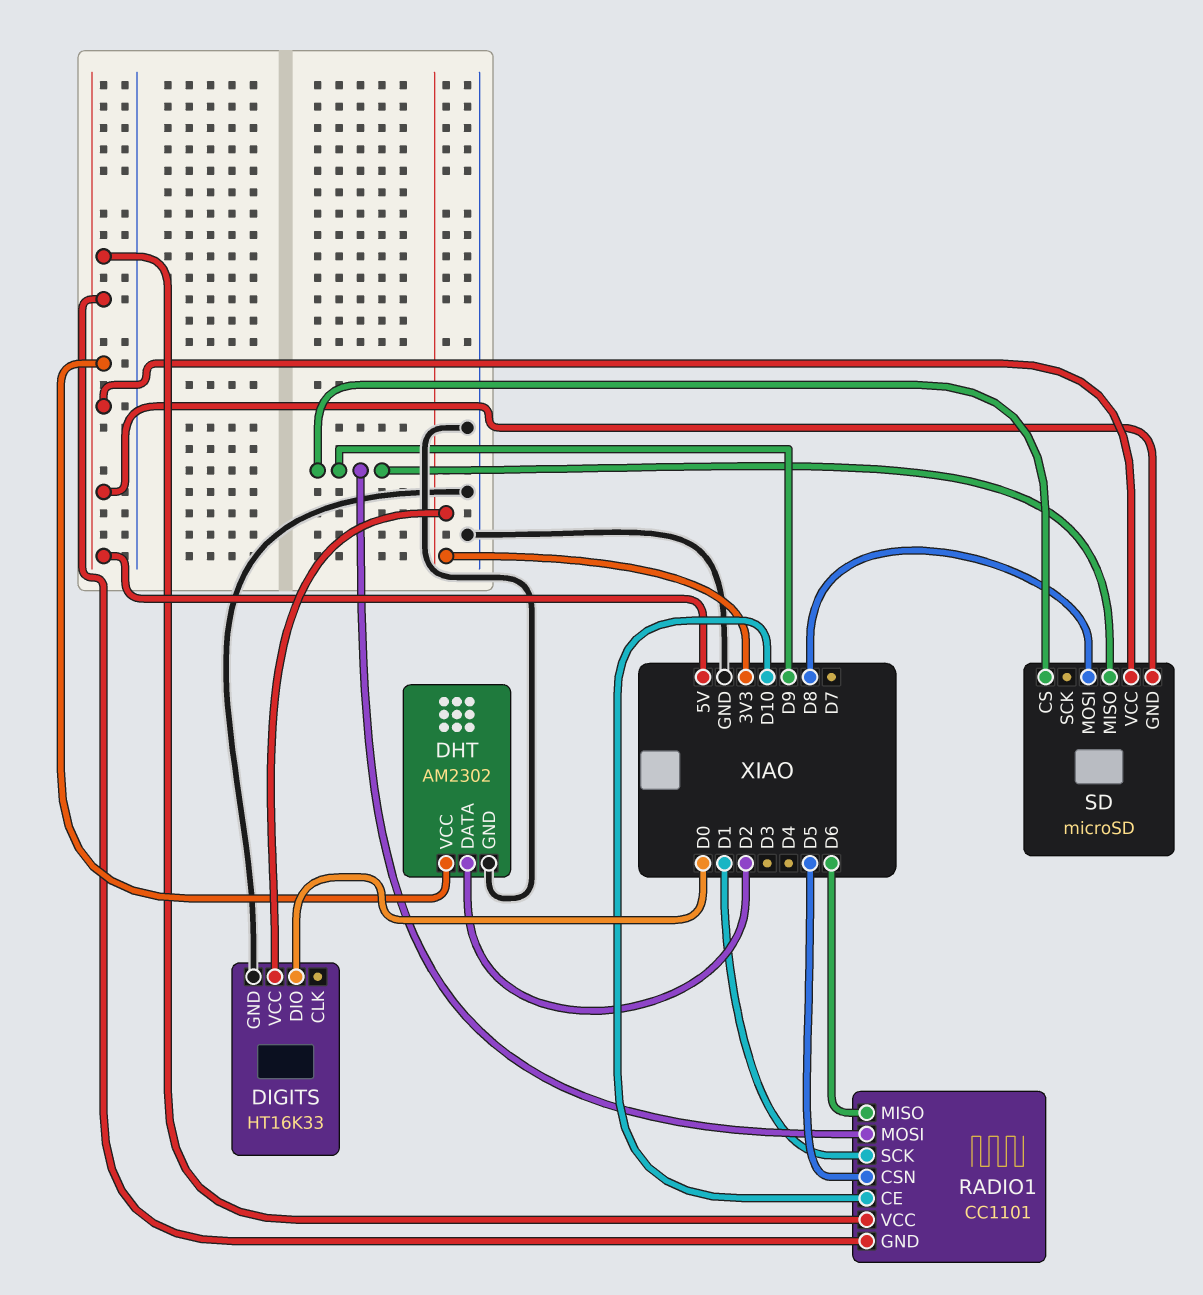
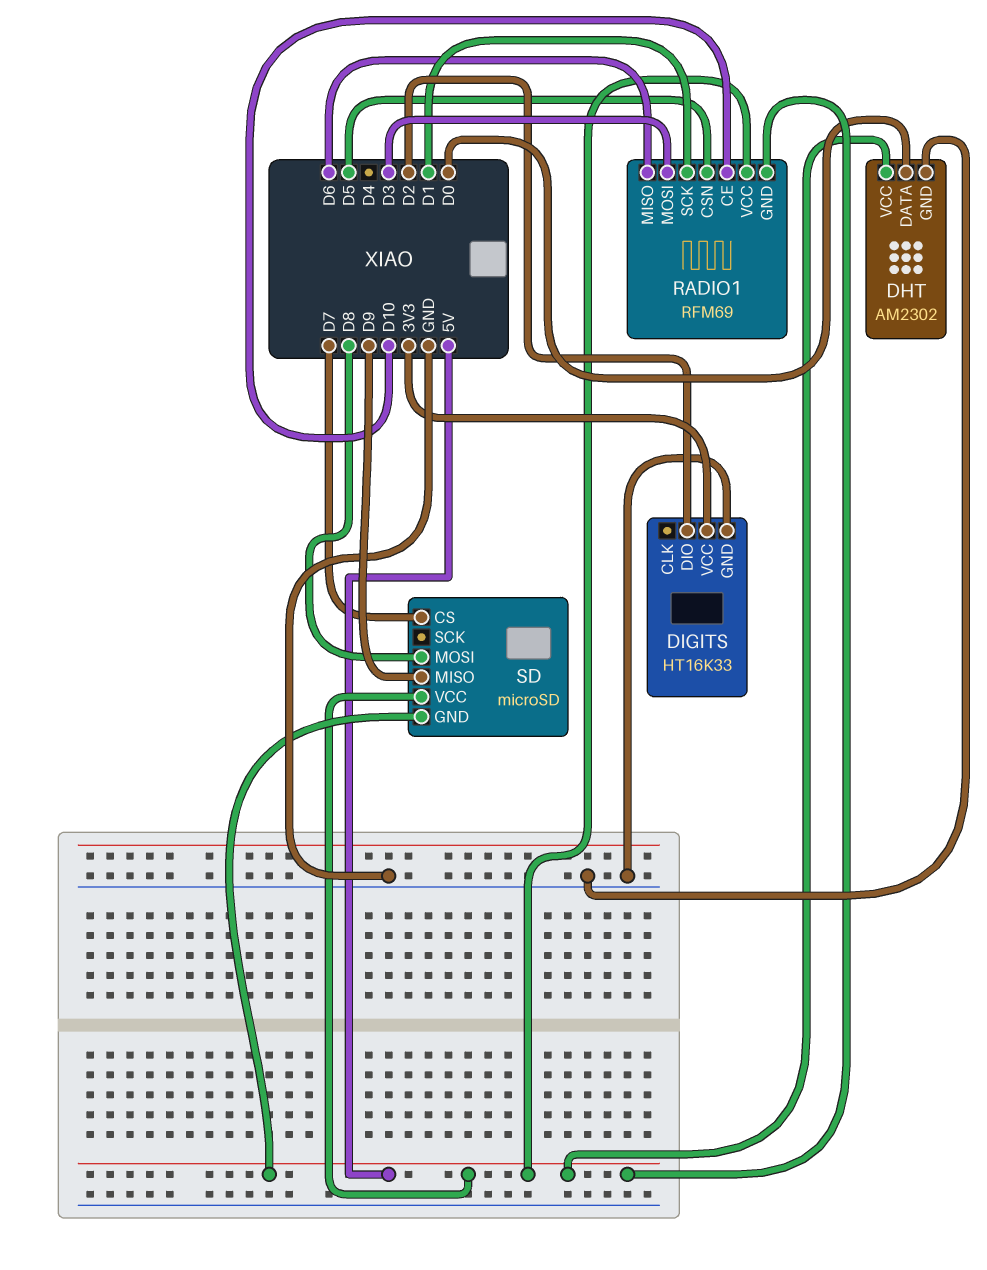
DHT pin DATA: D2 -> D0
DIGITS pin DIO: D0 -> D2
RADIO1: CC1101 -> RFM69
RADIO1 pin MOSI: D9 -> D3
SD pin CS: D9 -> D7

